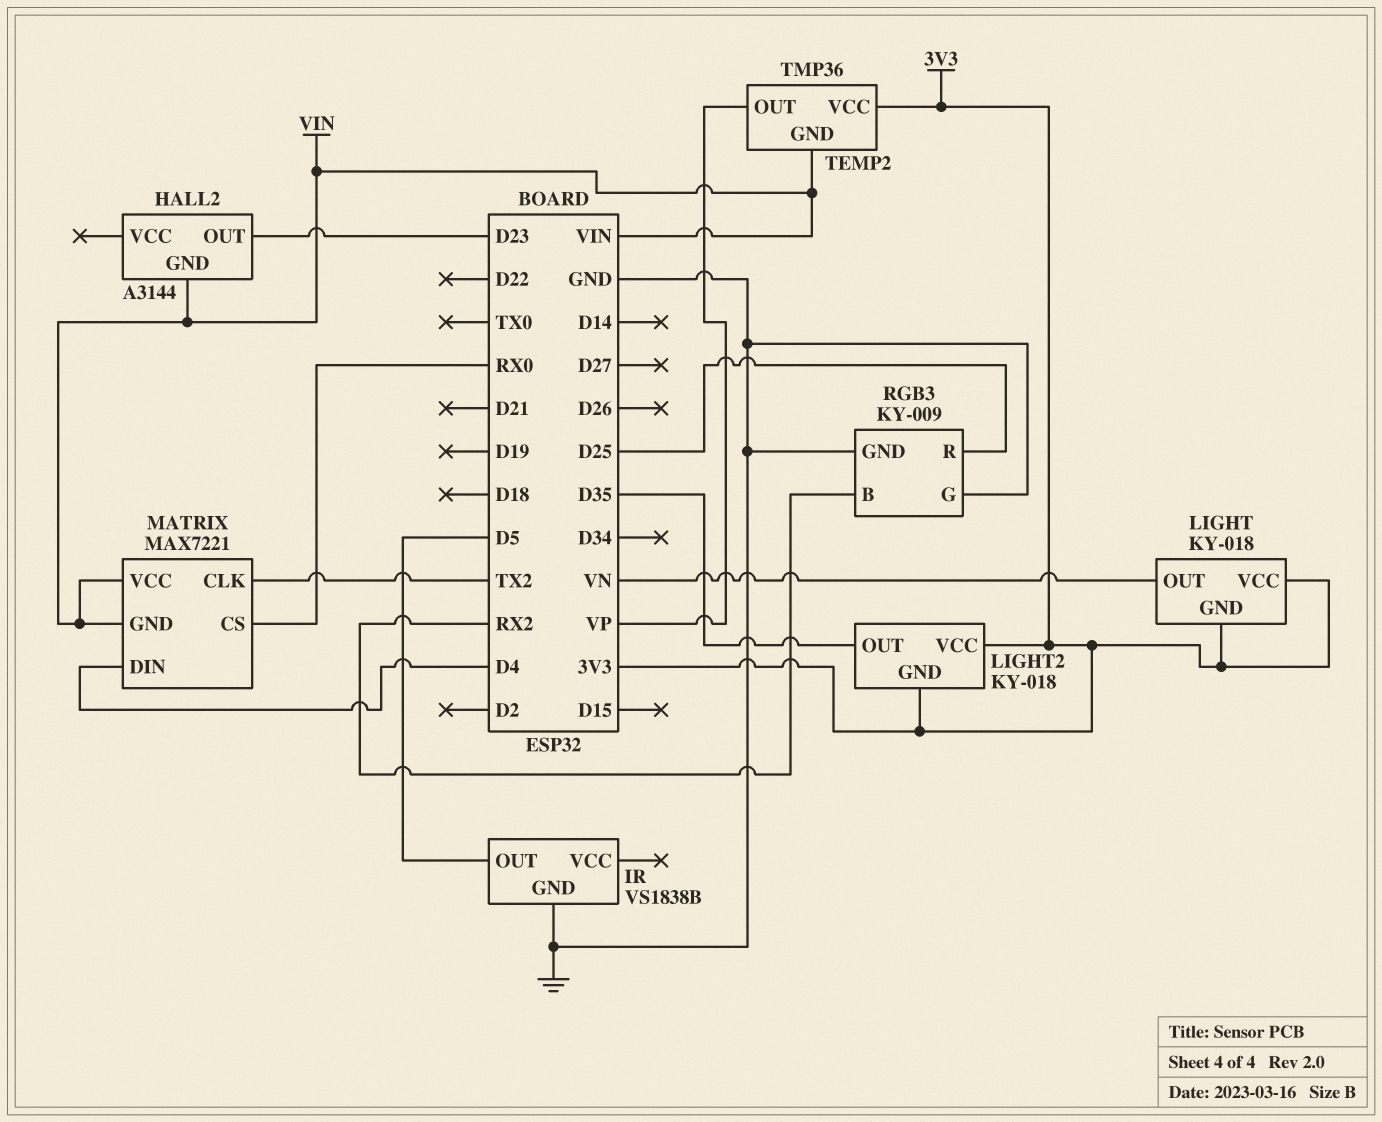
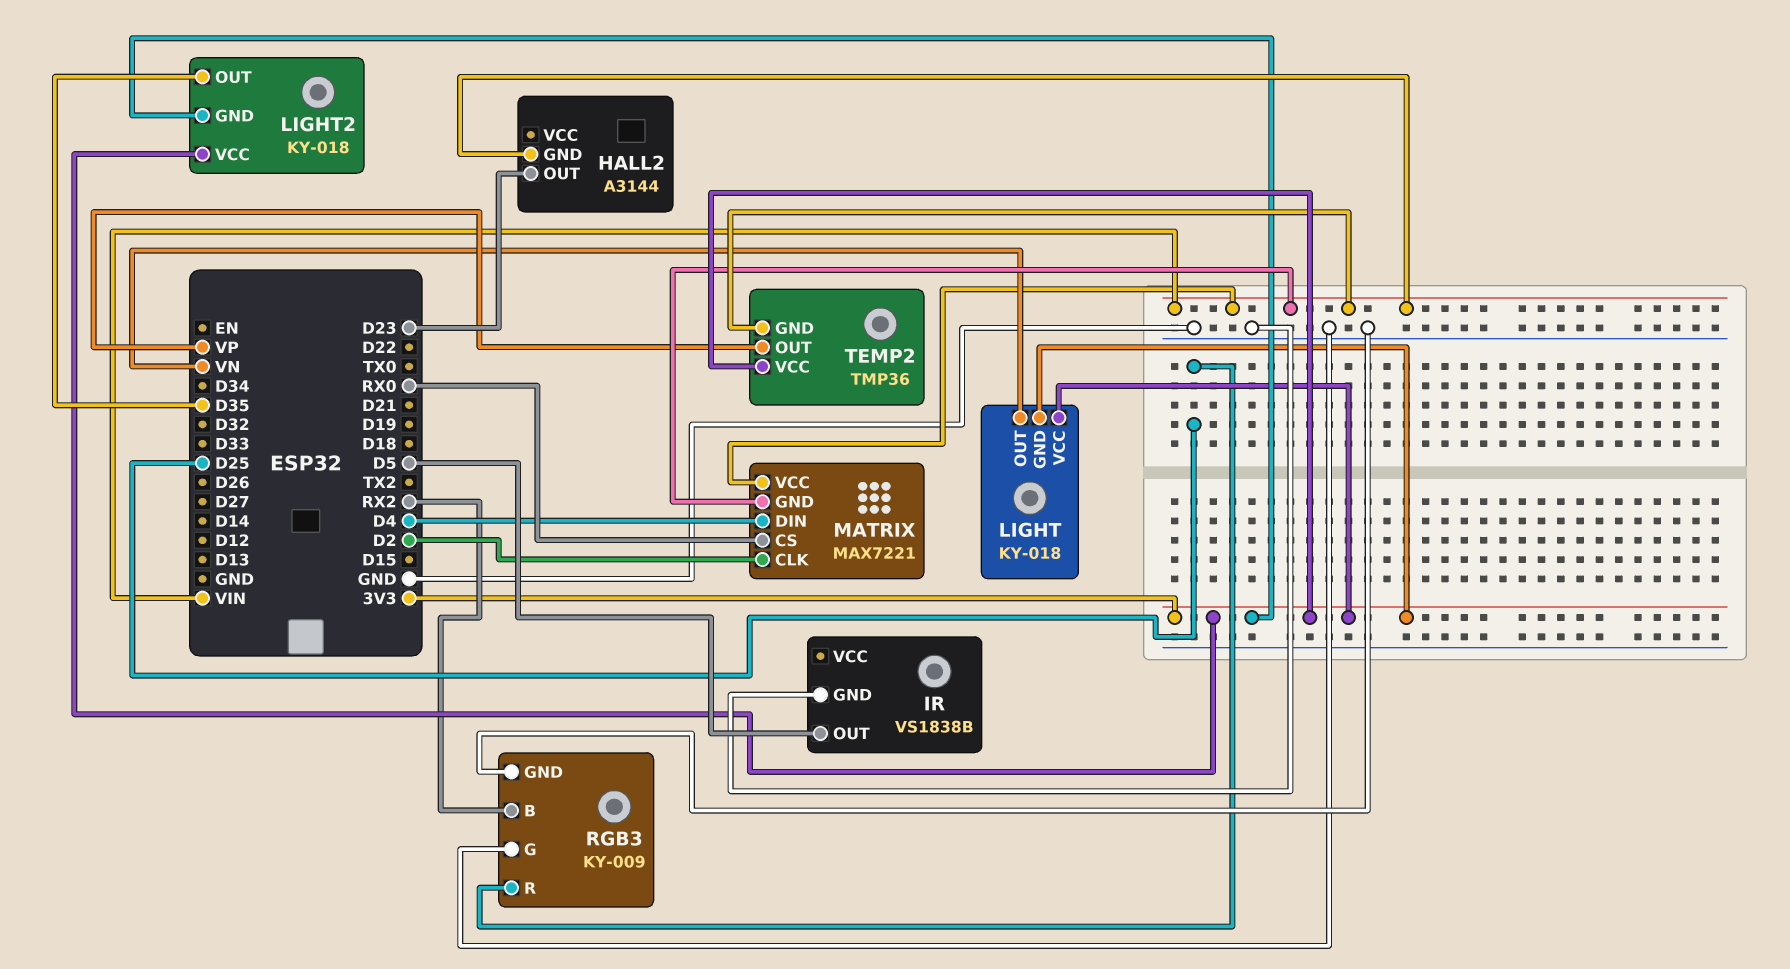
MATRIX pin CLK: TX2 -> D2

